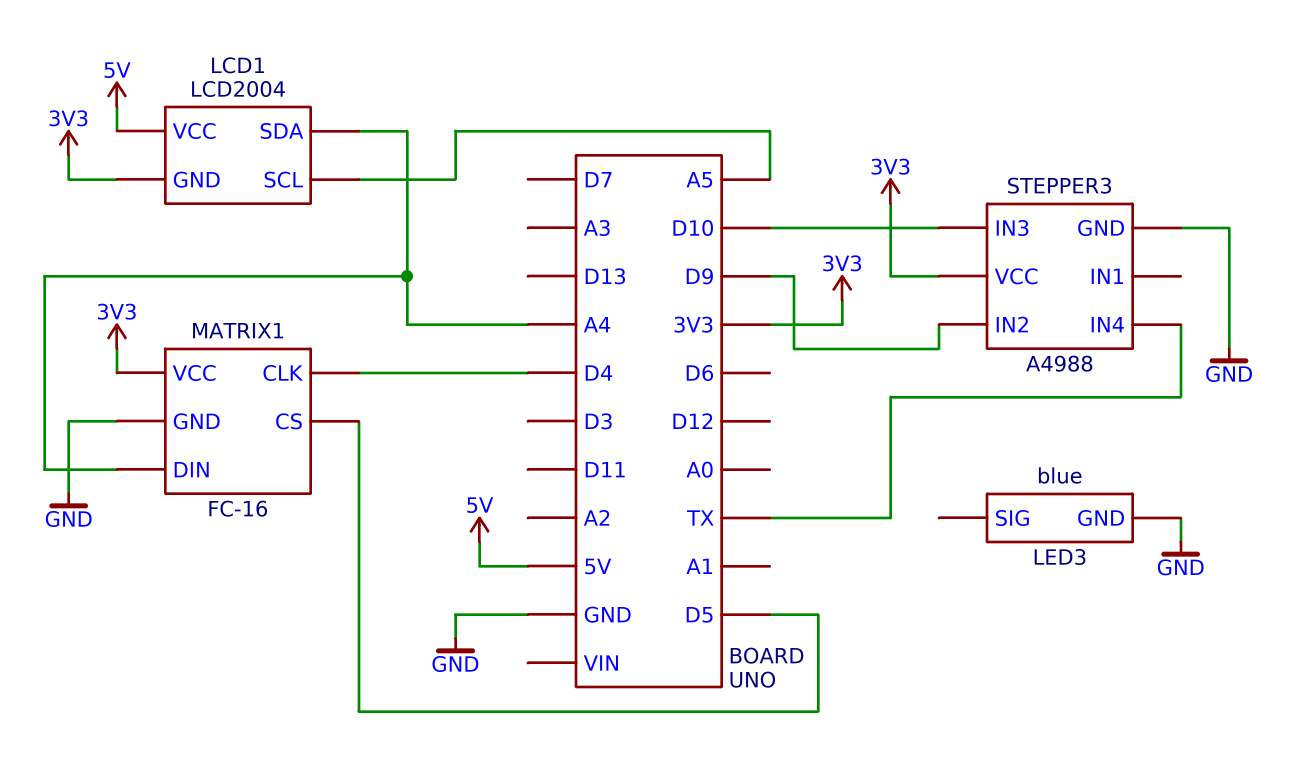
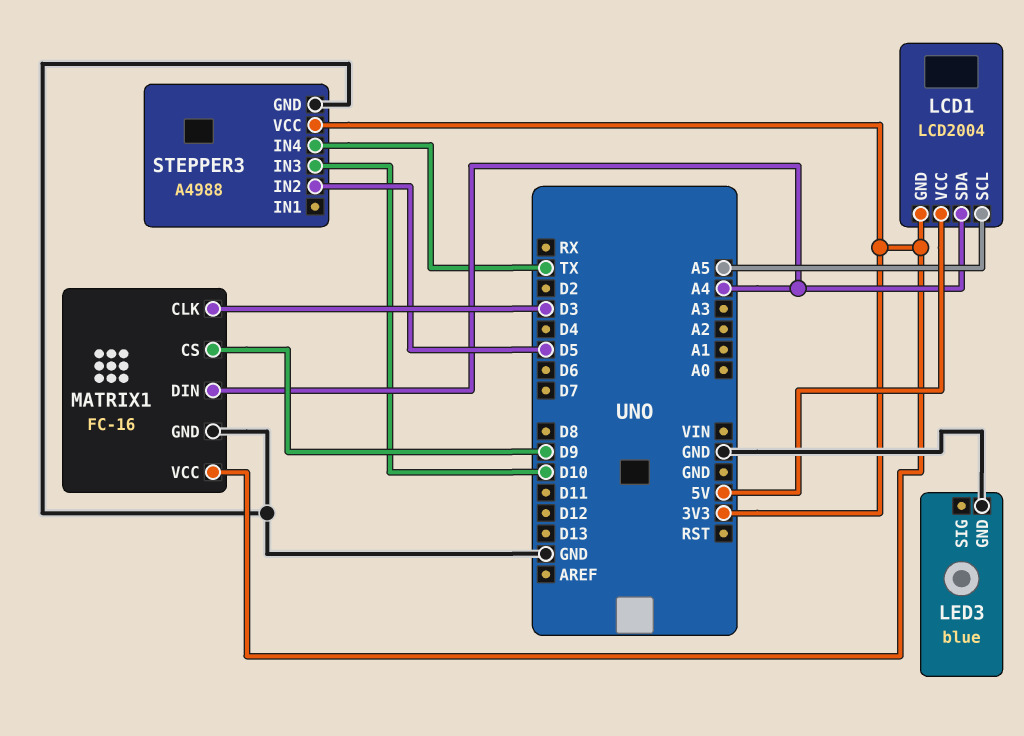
MATRIX1 pin CLK: D4 -> D3
MATRIX1 pin CS: D5 -> D9
STEPPER3 pin IN2: D9 -> D5

